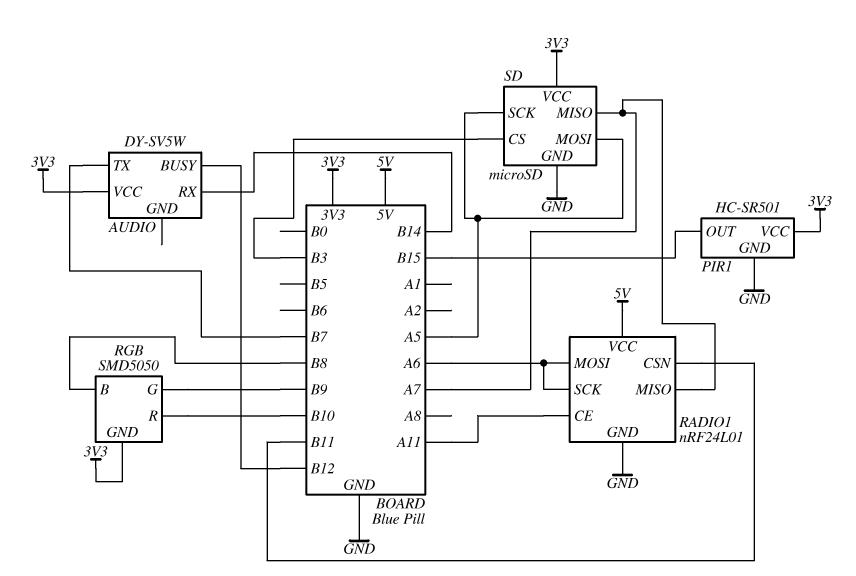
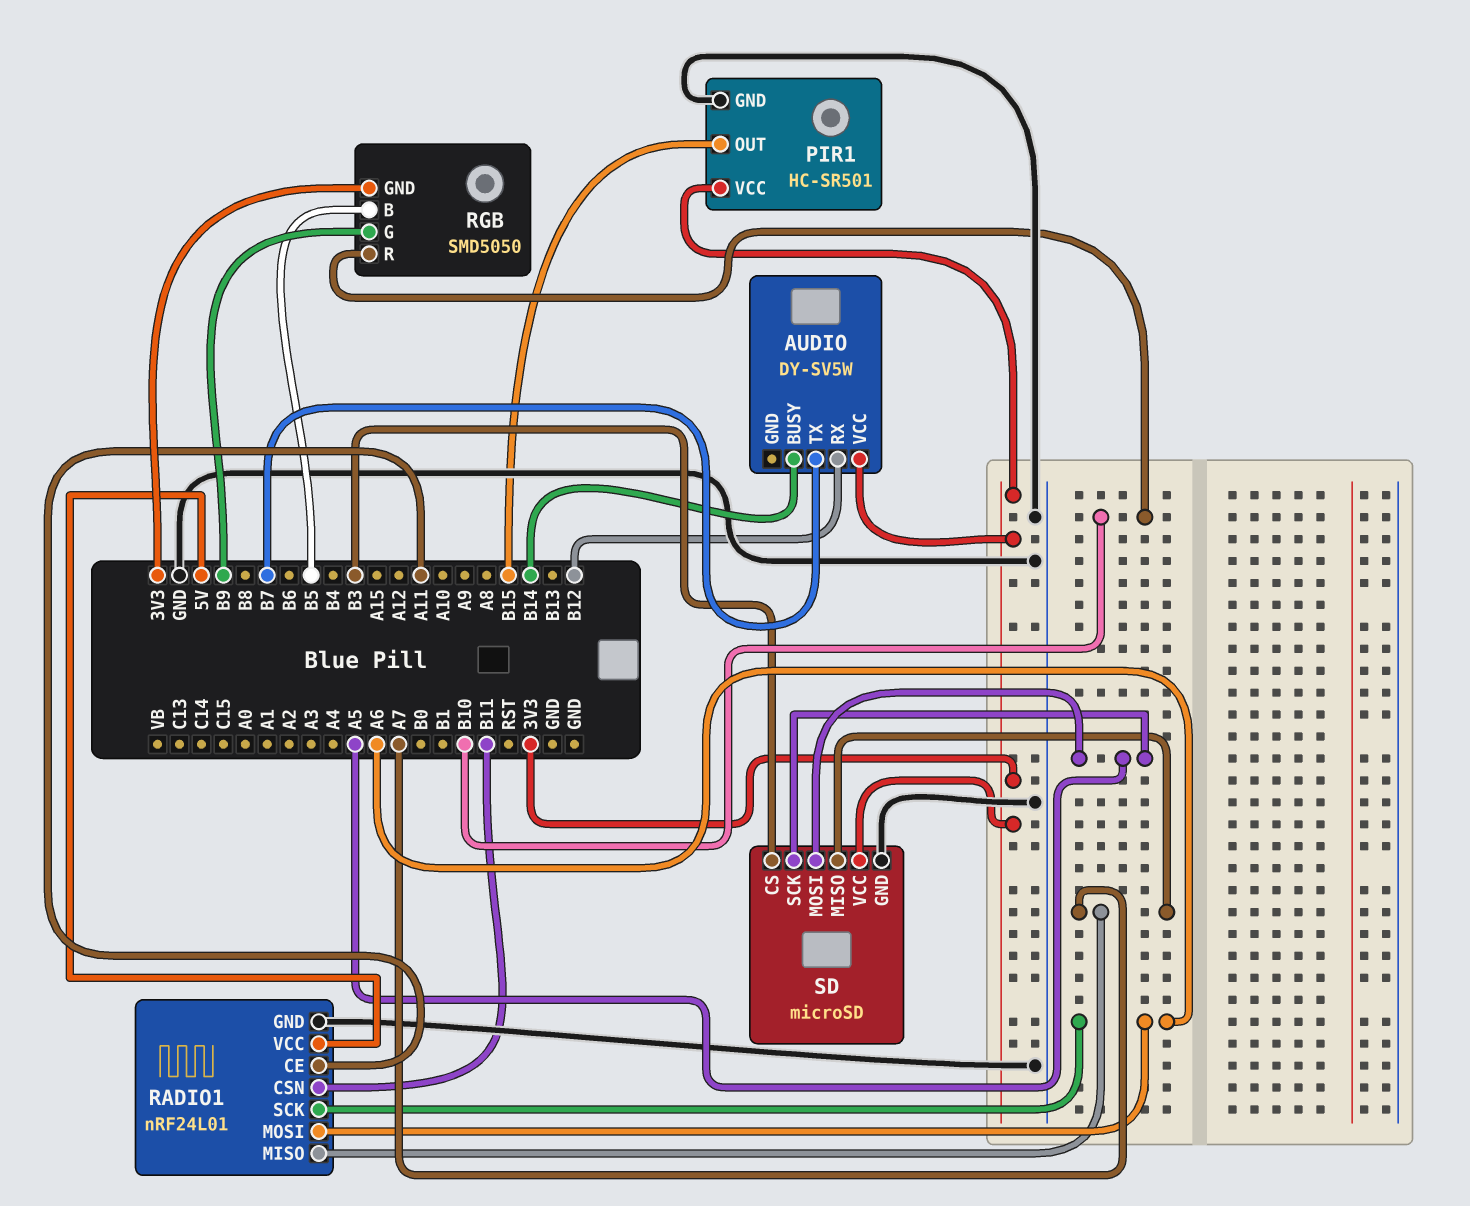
AUDIO pin BUSY: B12 -> B14
AUDIO pin RX: B14 -> B12
RGB pin B: B8 -> B5

